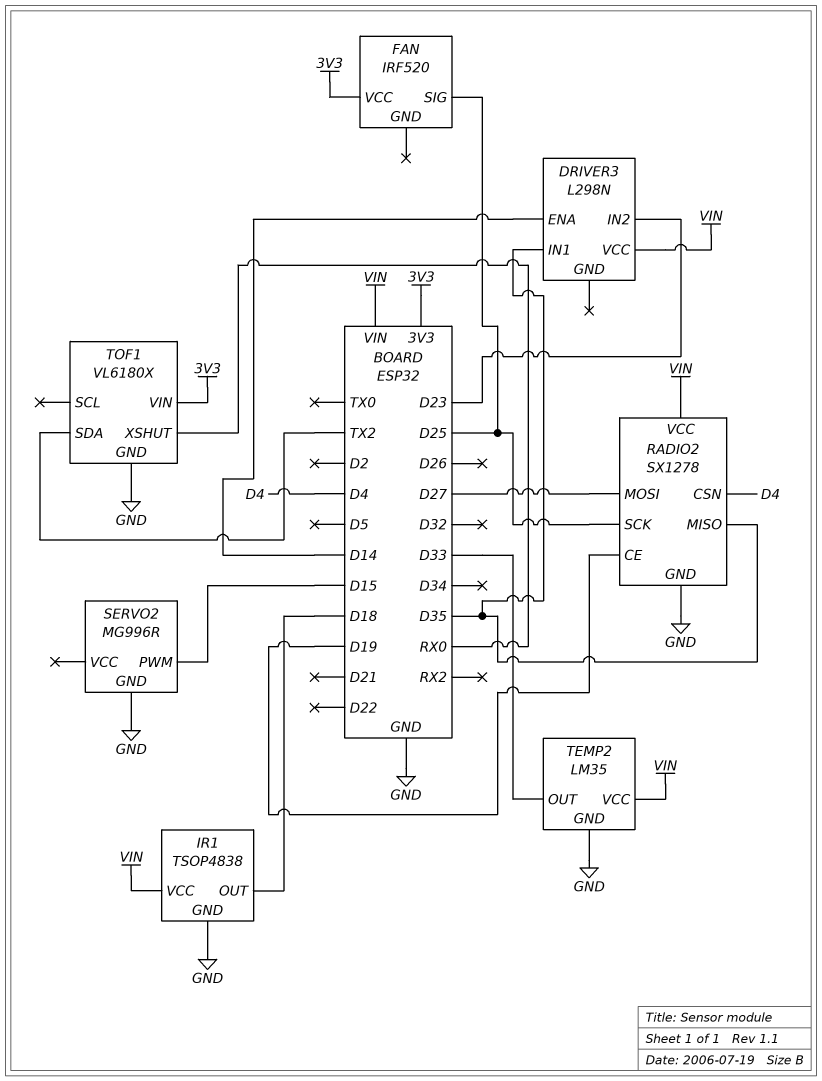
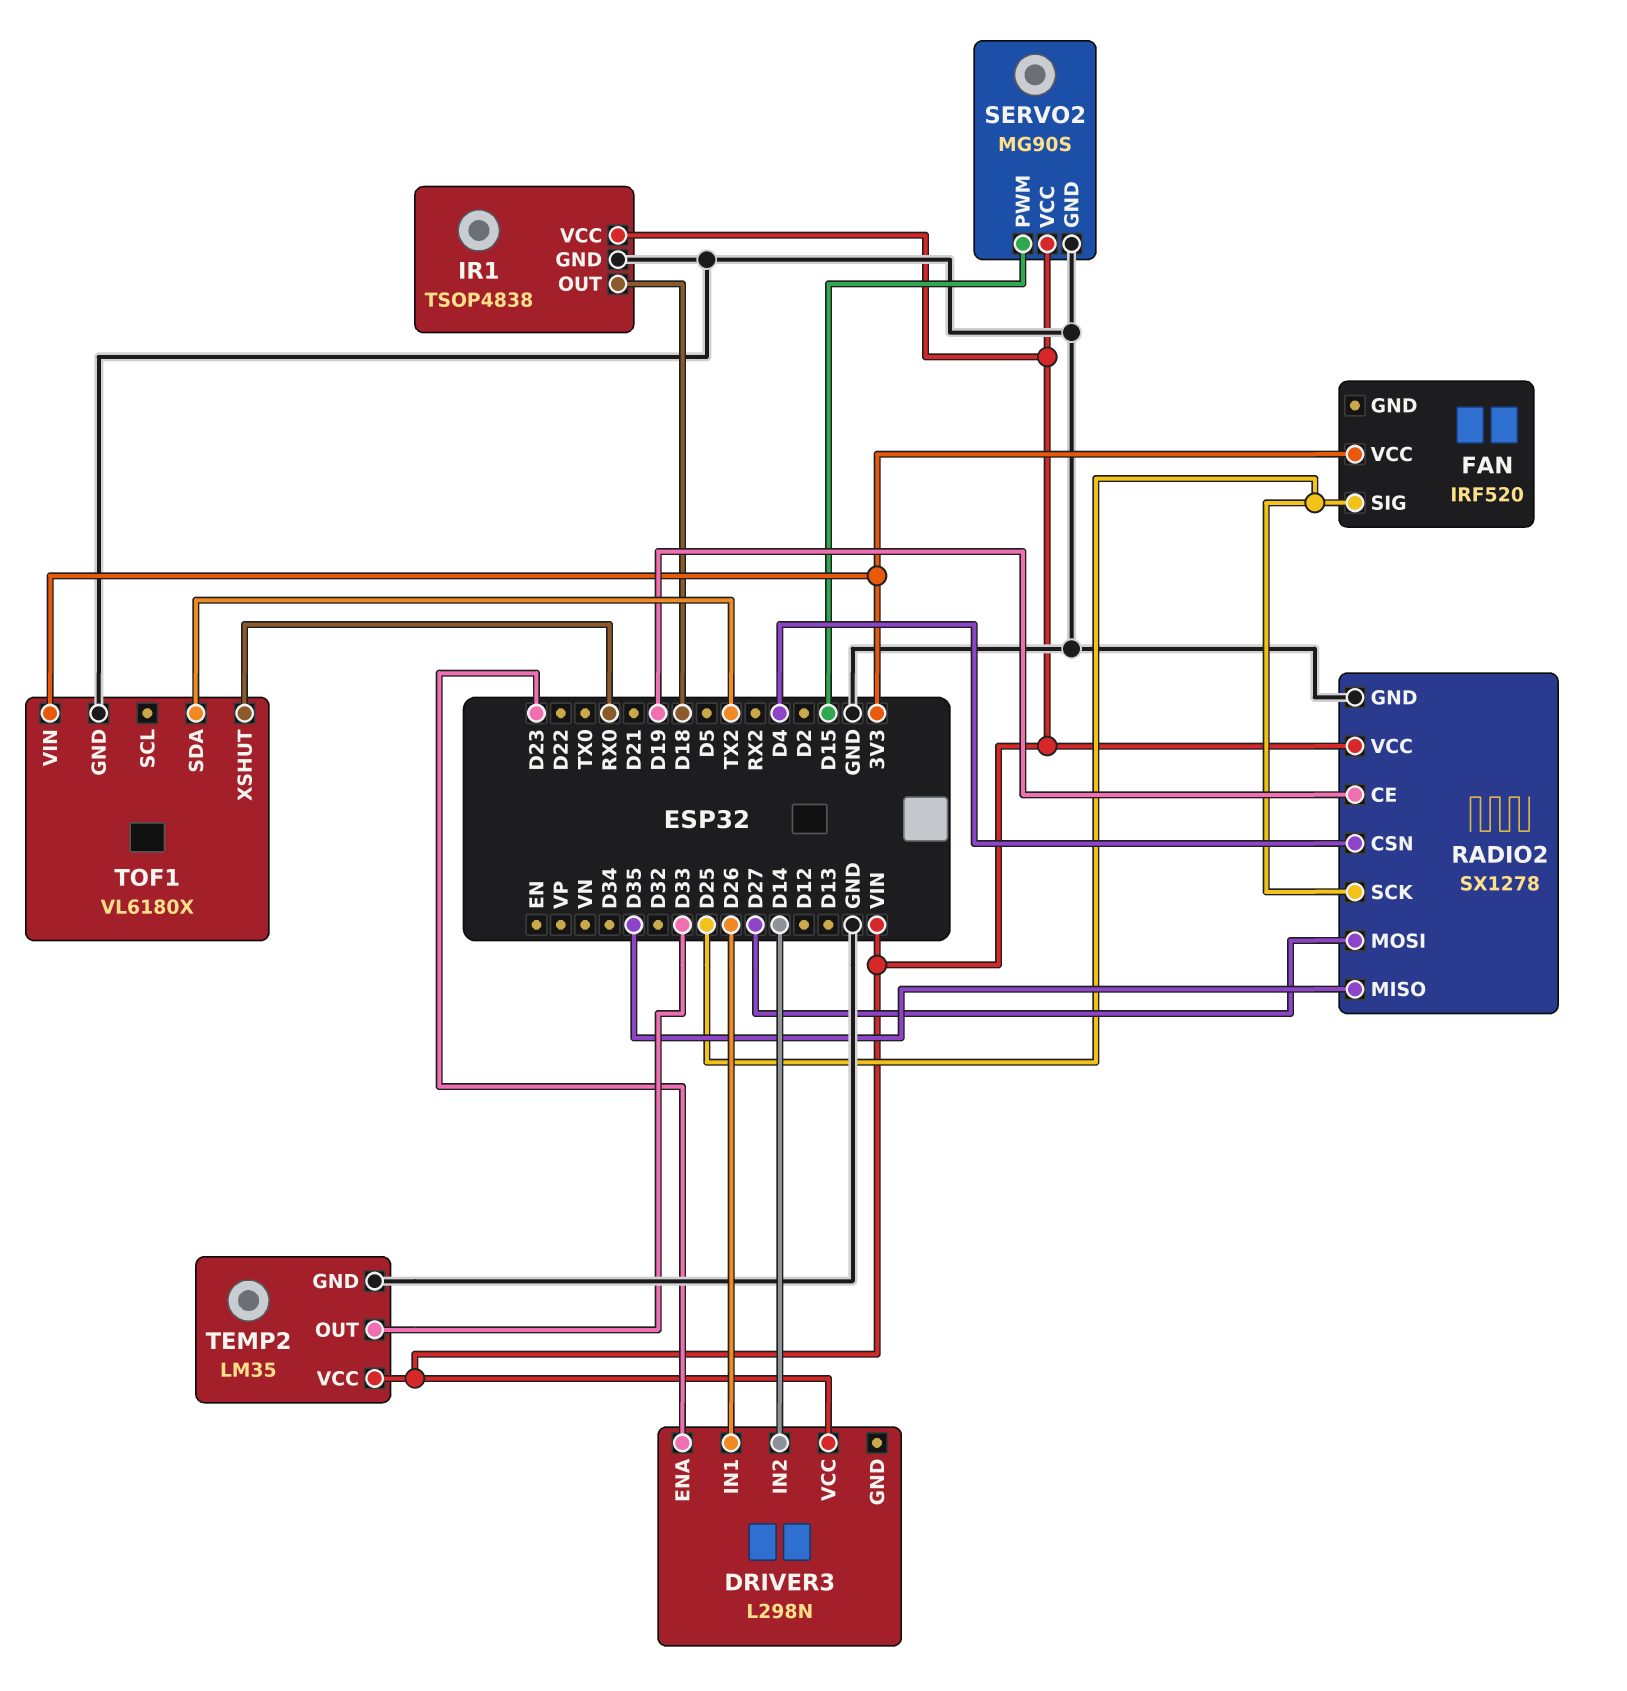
DRIVER3 pin ENA: D14 -> D23
DRIVER3 pin IN1: D35 -> D26
DRIVER3 pin IN2: D23 -> D14
SERVO2: MG996R -> MG90S
SERVO2 pin VCC: none -> VIN

